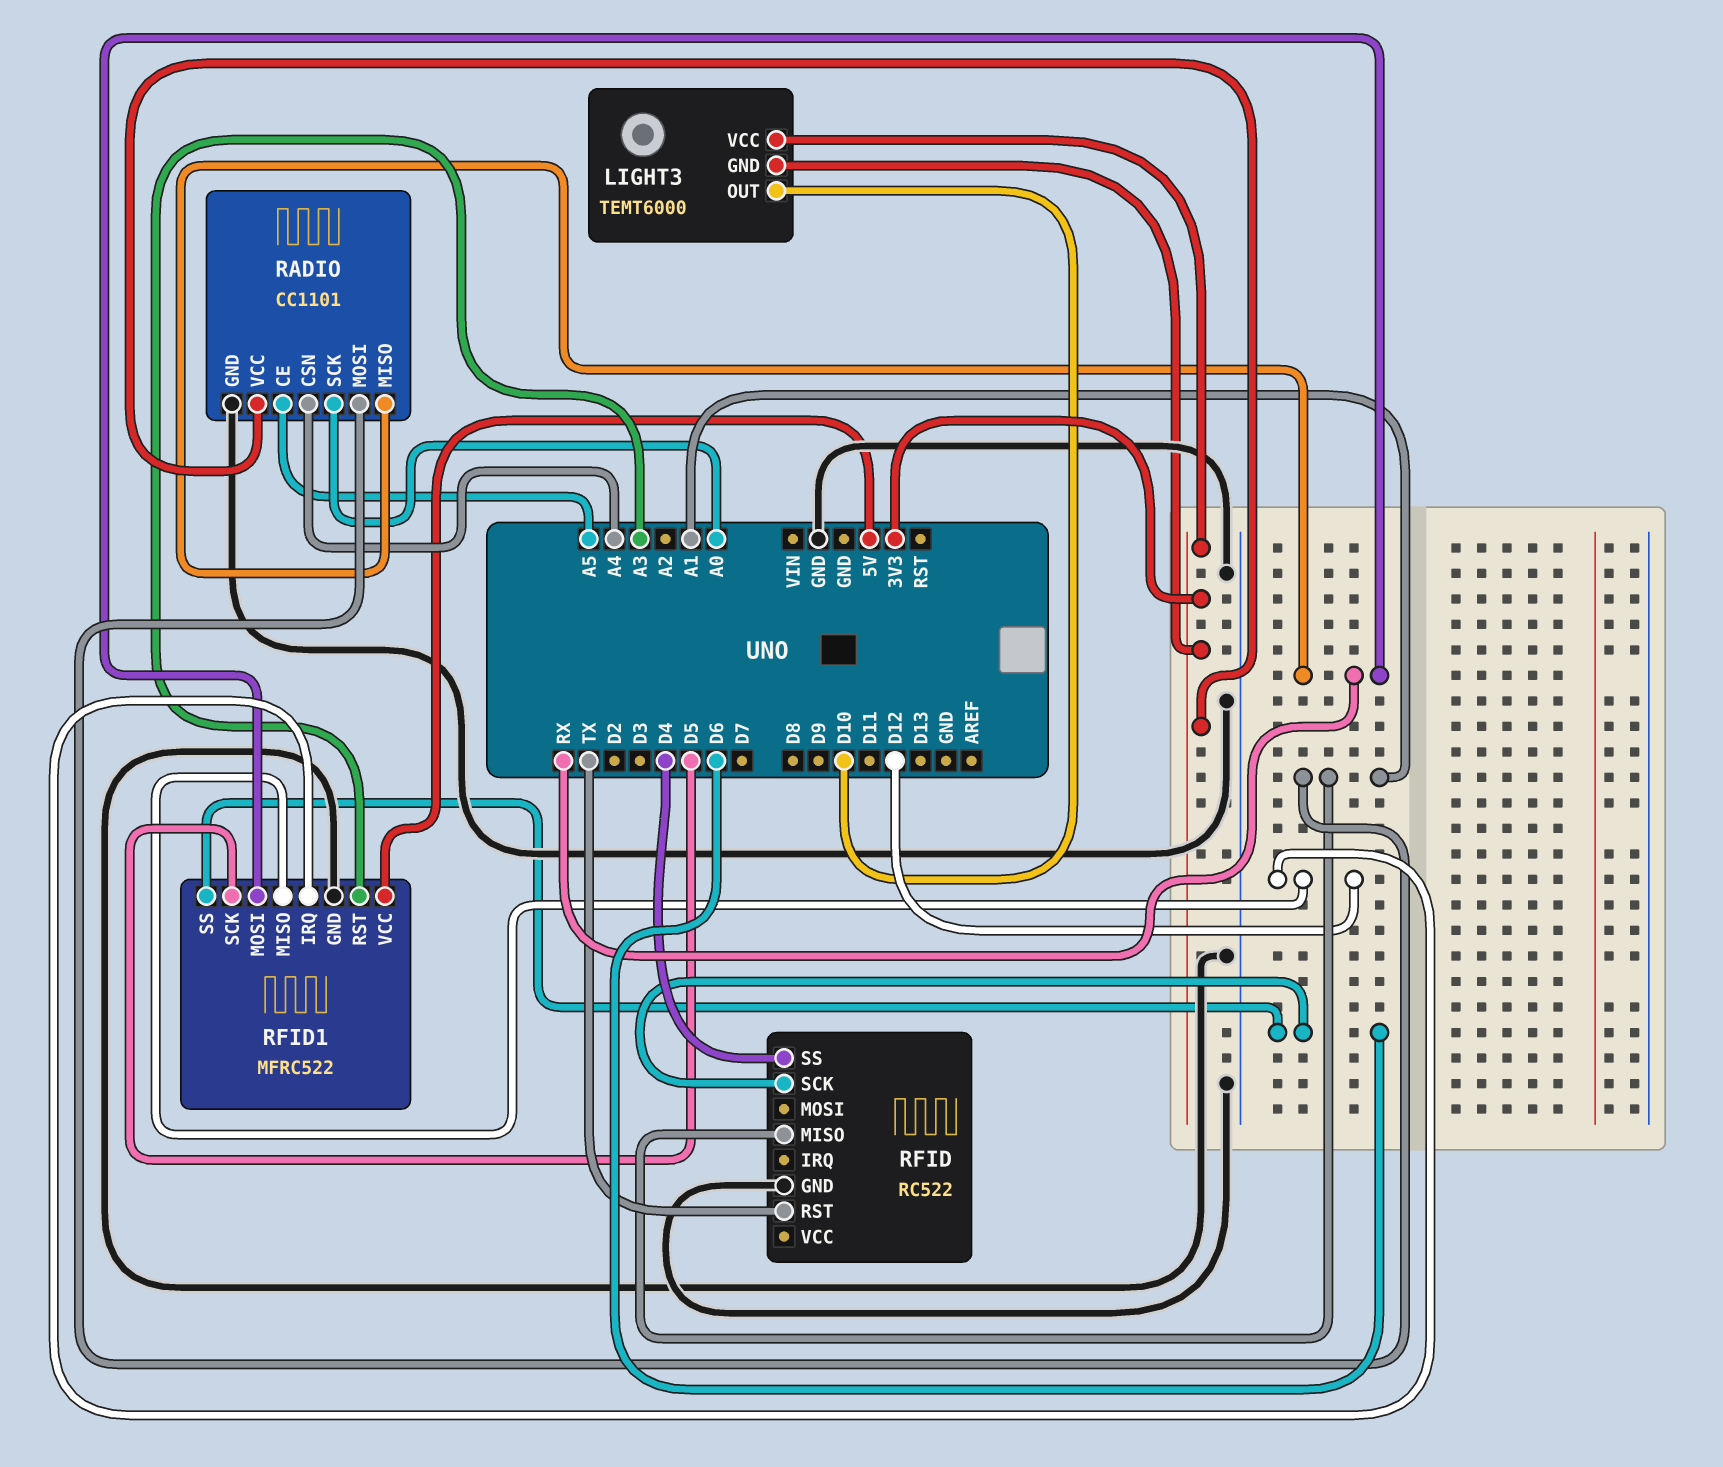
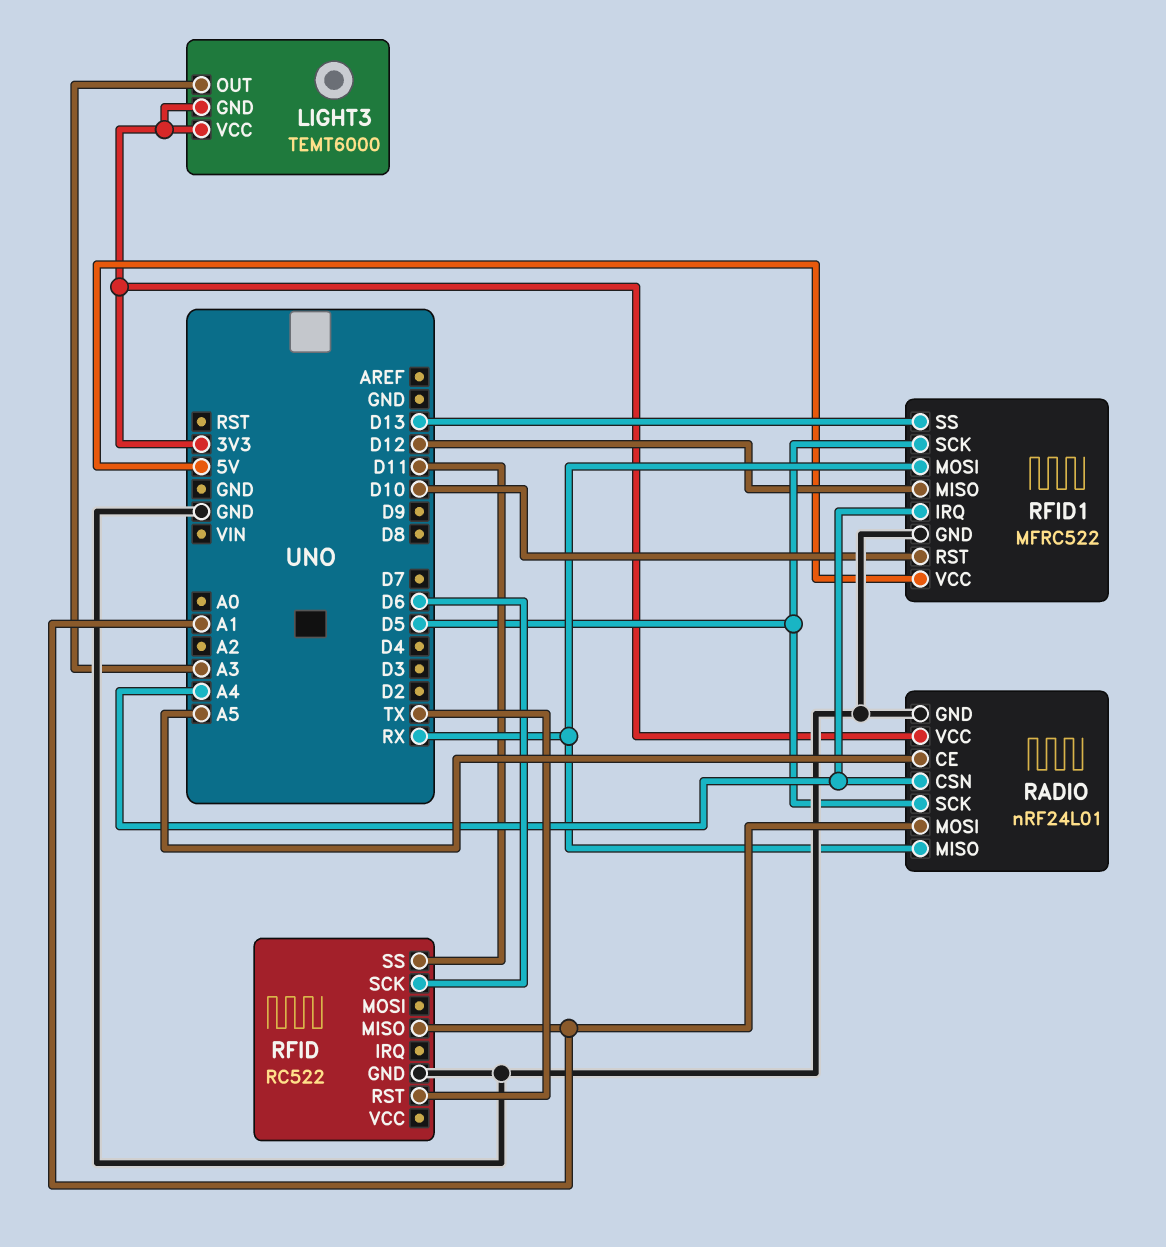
LIGHT3 pin OUT: D10 -> A3
RADIO: CC1101 -> nRF24L01
RADIO pin SCK: A0 -> D5
RFID pin SS: D4 -> D11
RFID1 pin IRQ: D12 -> A4
RFID1 pin RST: A3 -> D10
RFID1 pin SS: D6 -> D13

